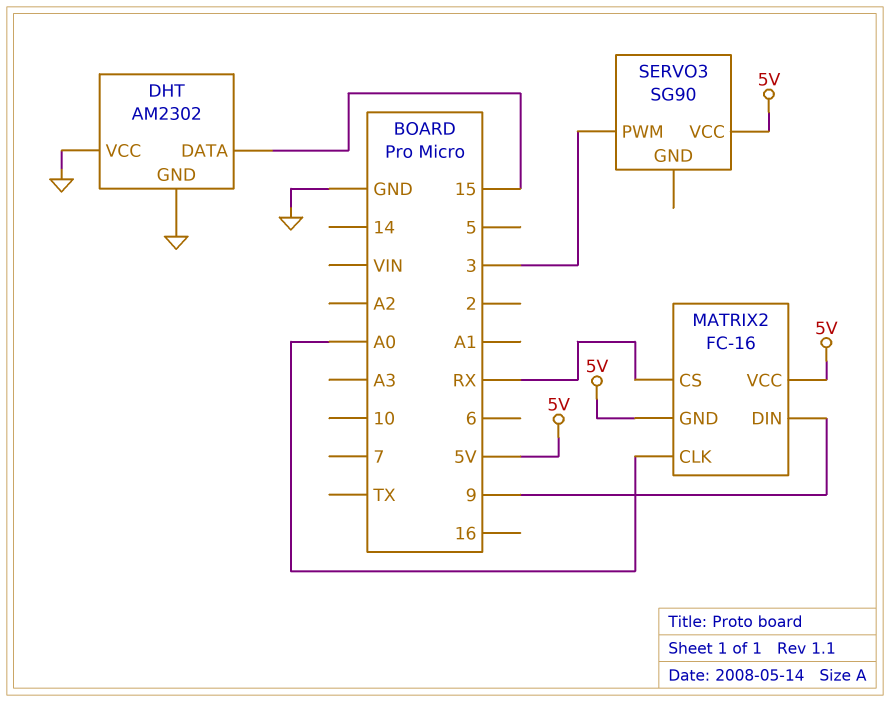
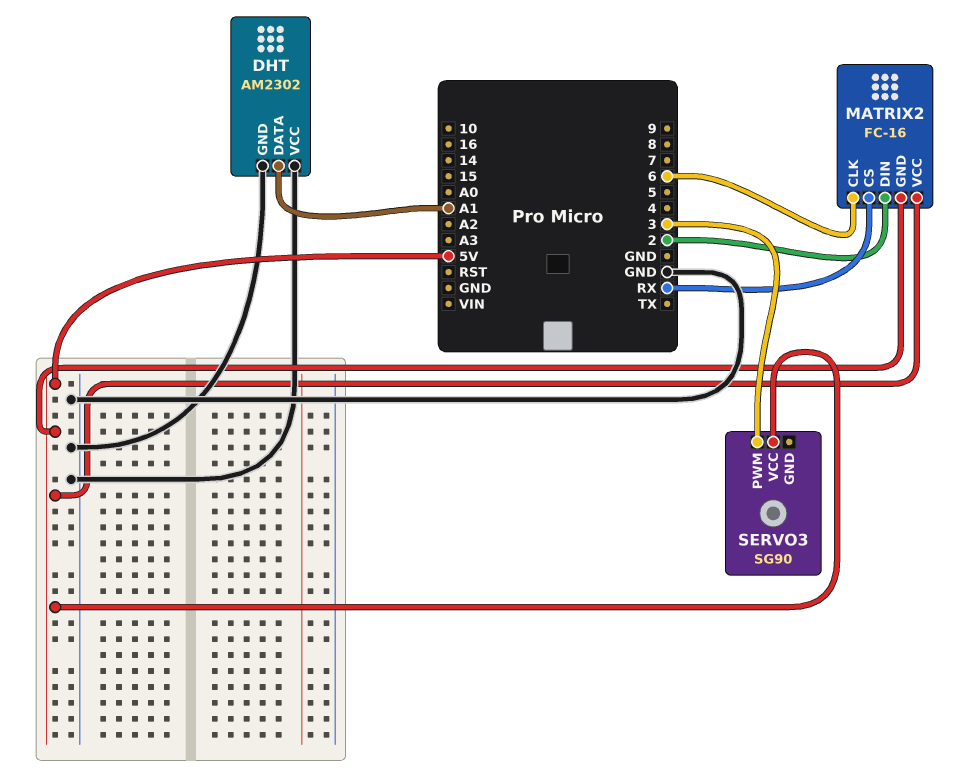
DHT pin DATA: 15 -> A1
MATRIX2 pin CLK: A0 -> 6
MATRIX2 pin DIN: 9 -> 2

